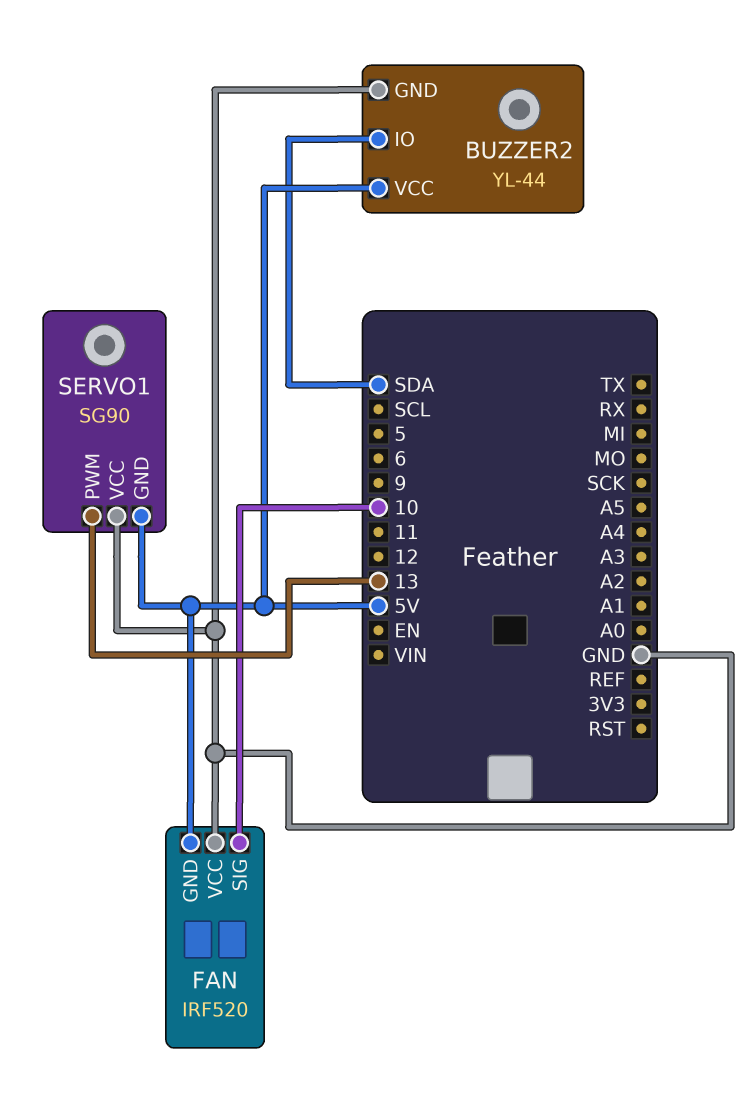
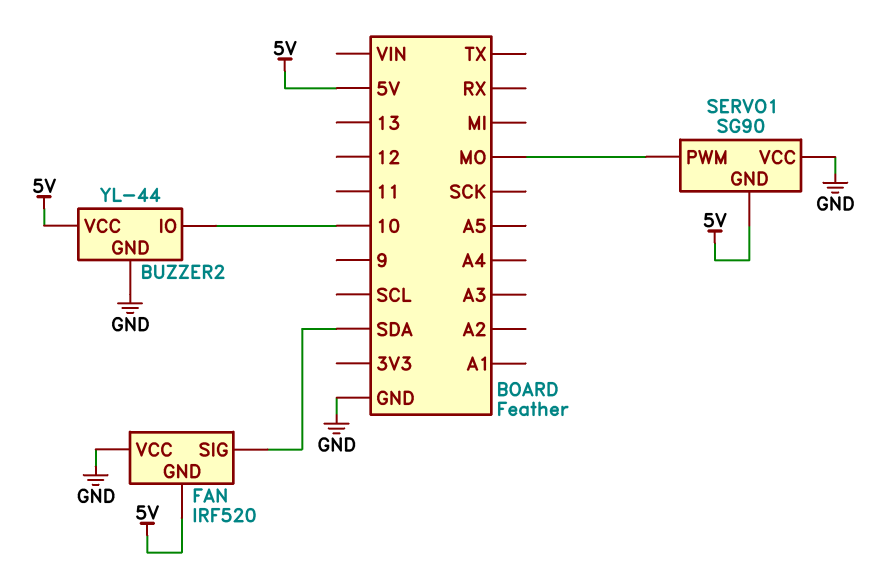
BUZZER2 pin IO: SDA -> 10
FAN pin SIG: 10 -> SDA
SERVO1 pin PWM: 13 -> MO

